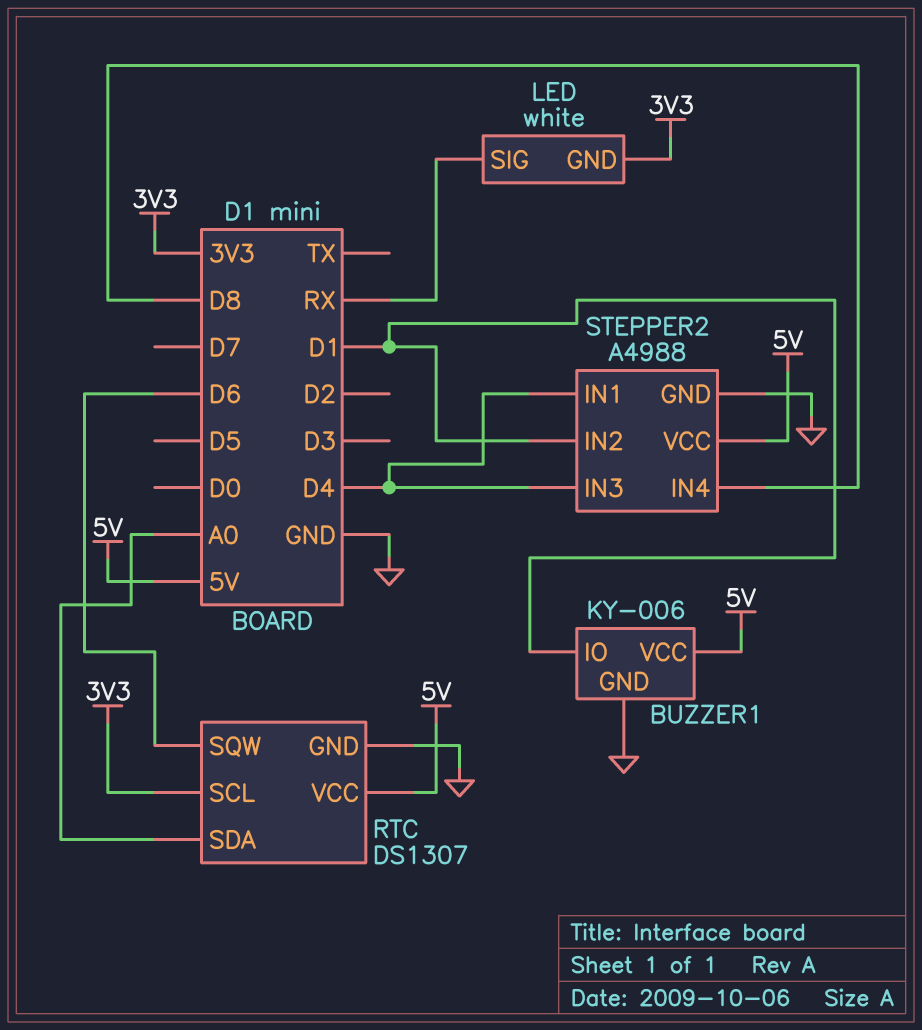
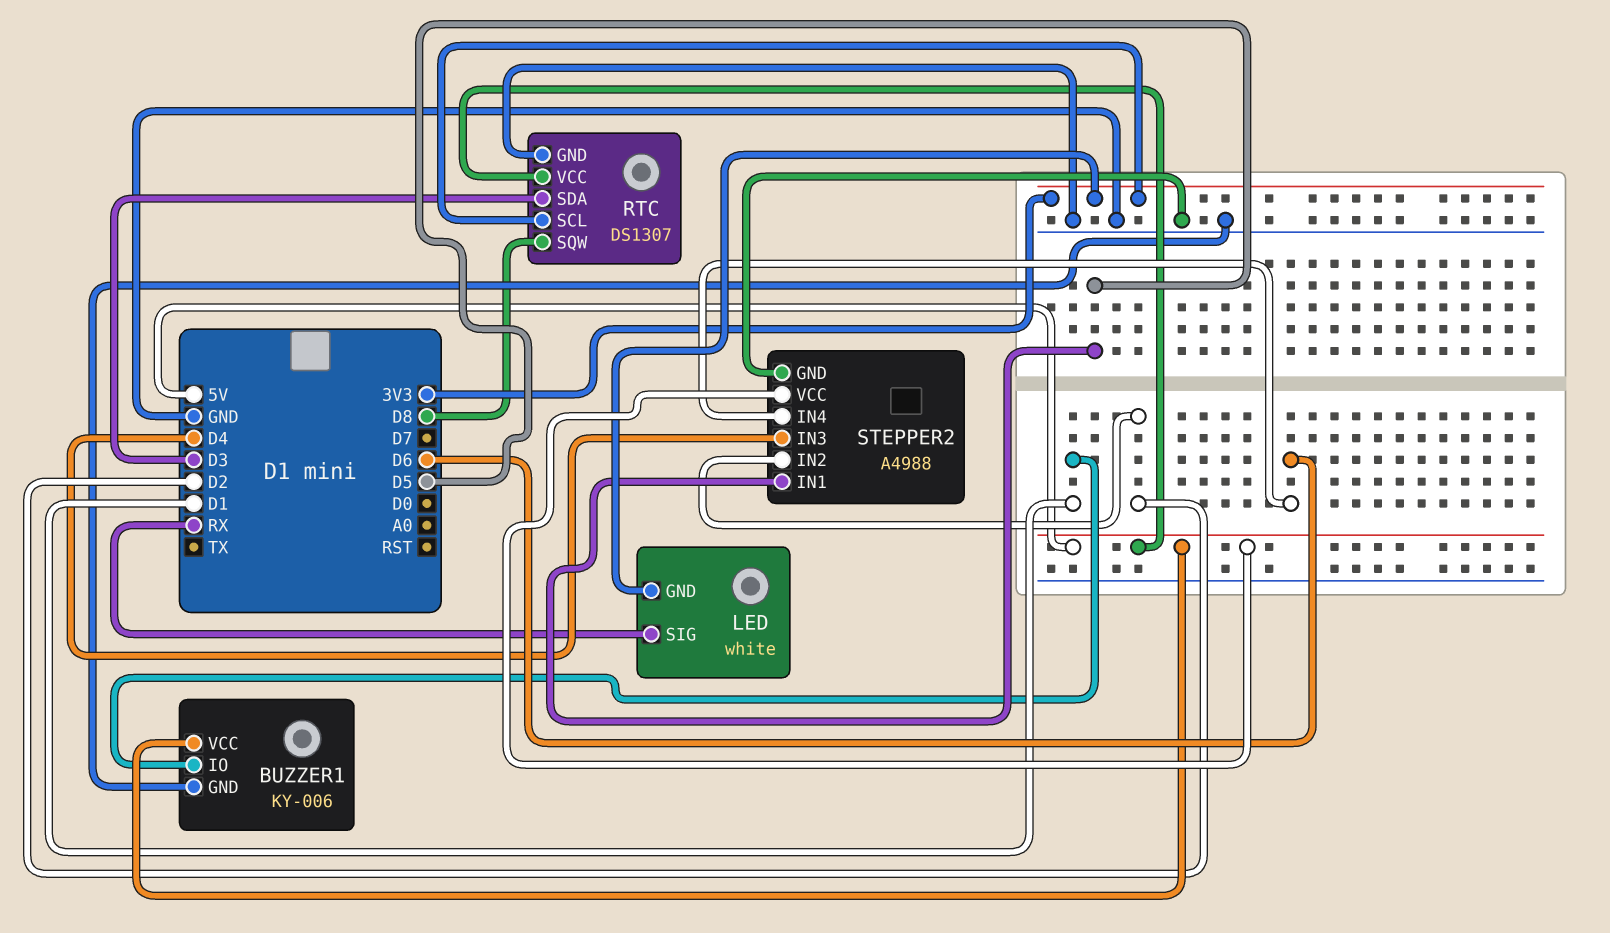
RTC pin SDA: A0 -> D3
RTC pin SQW: D6 -> D8
STEPPER2 pin IN1: D4 -> D5
STEPPER2 pin IN2: D1 -> D2
STEPPER2 pin IN4: D8 -> D6

